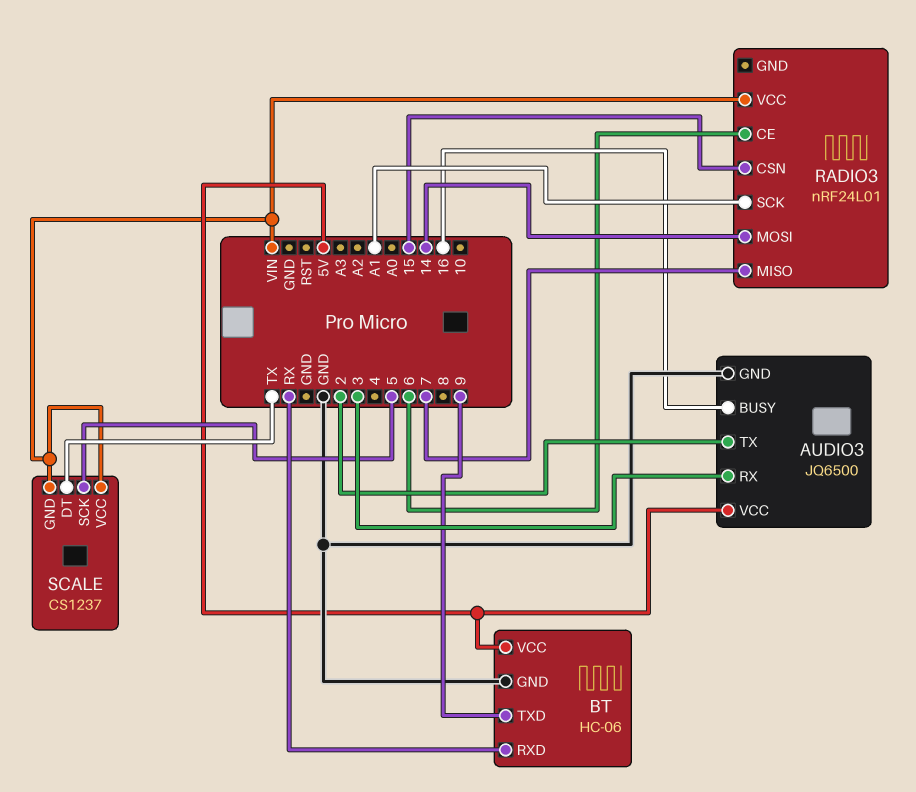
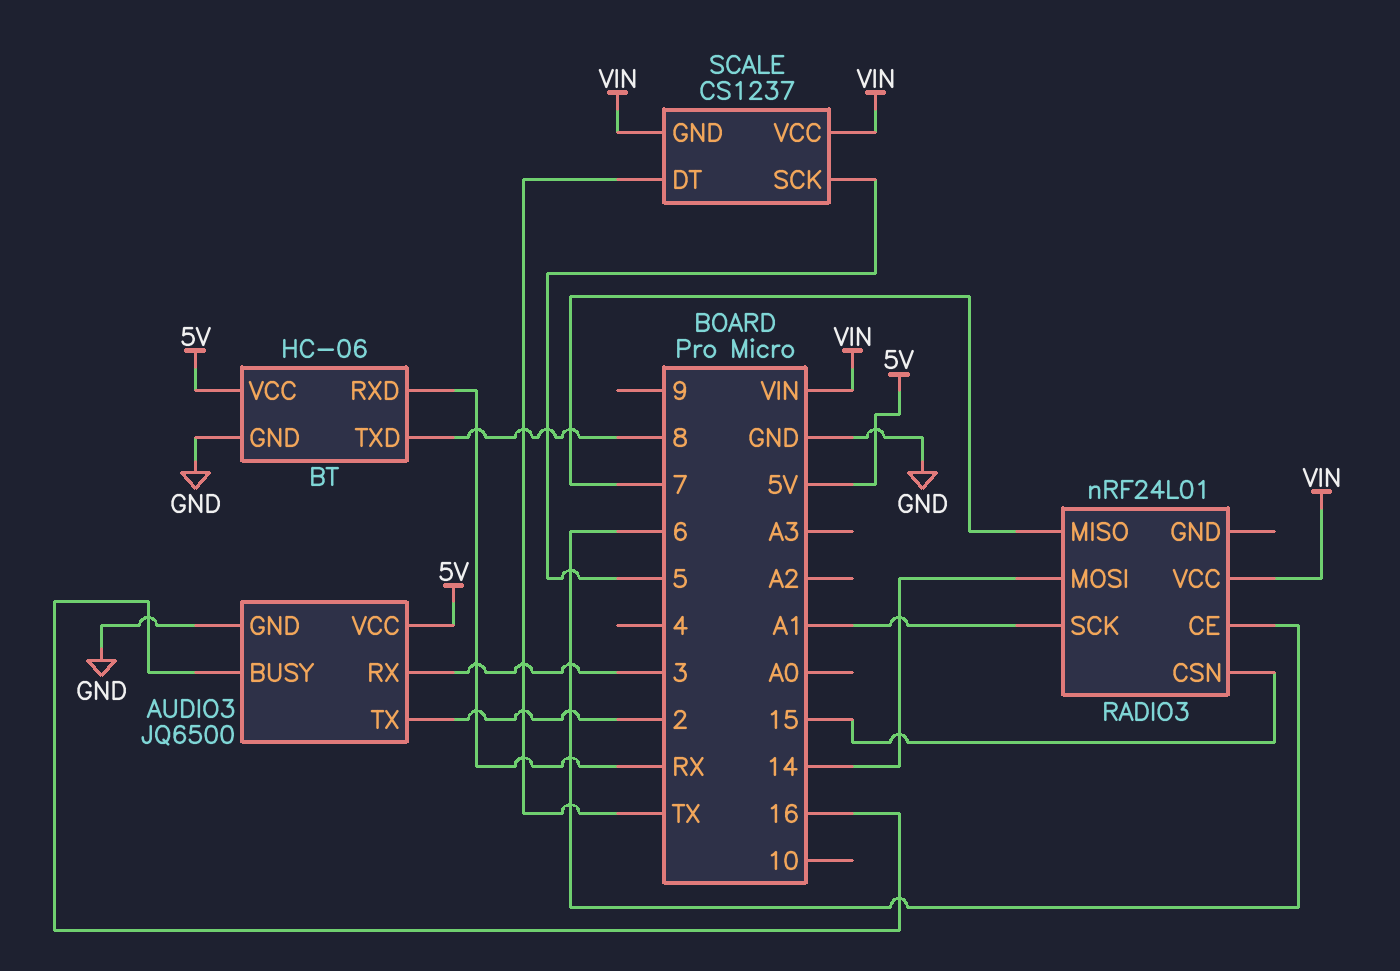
BT pin TXD: 9 -> 8

